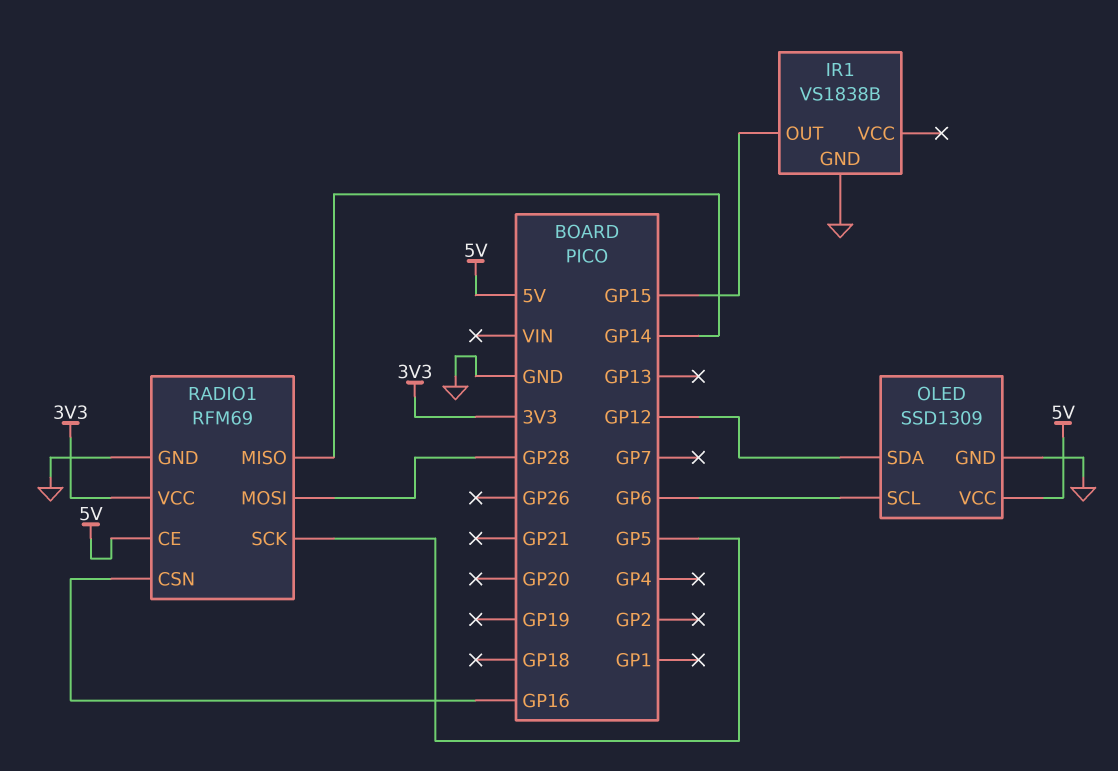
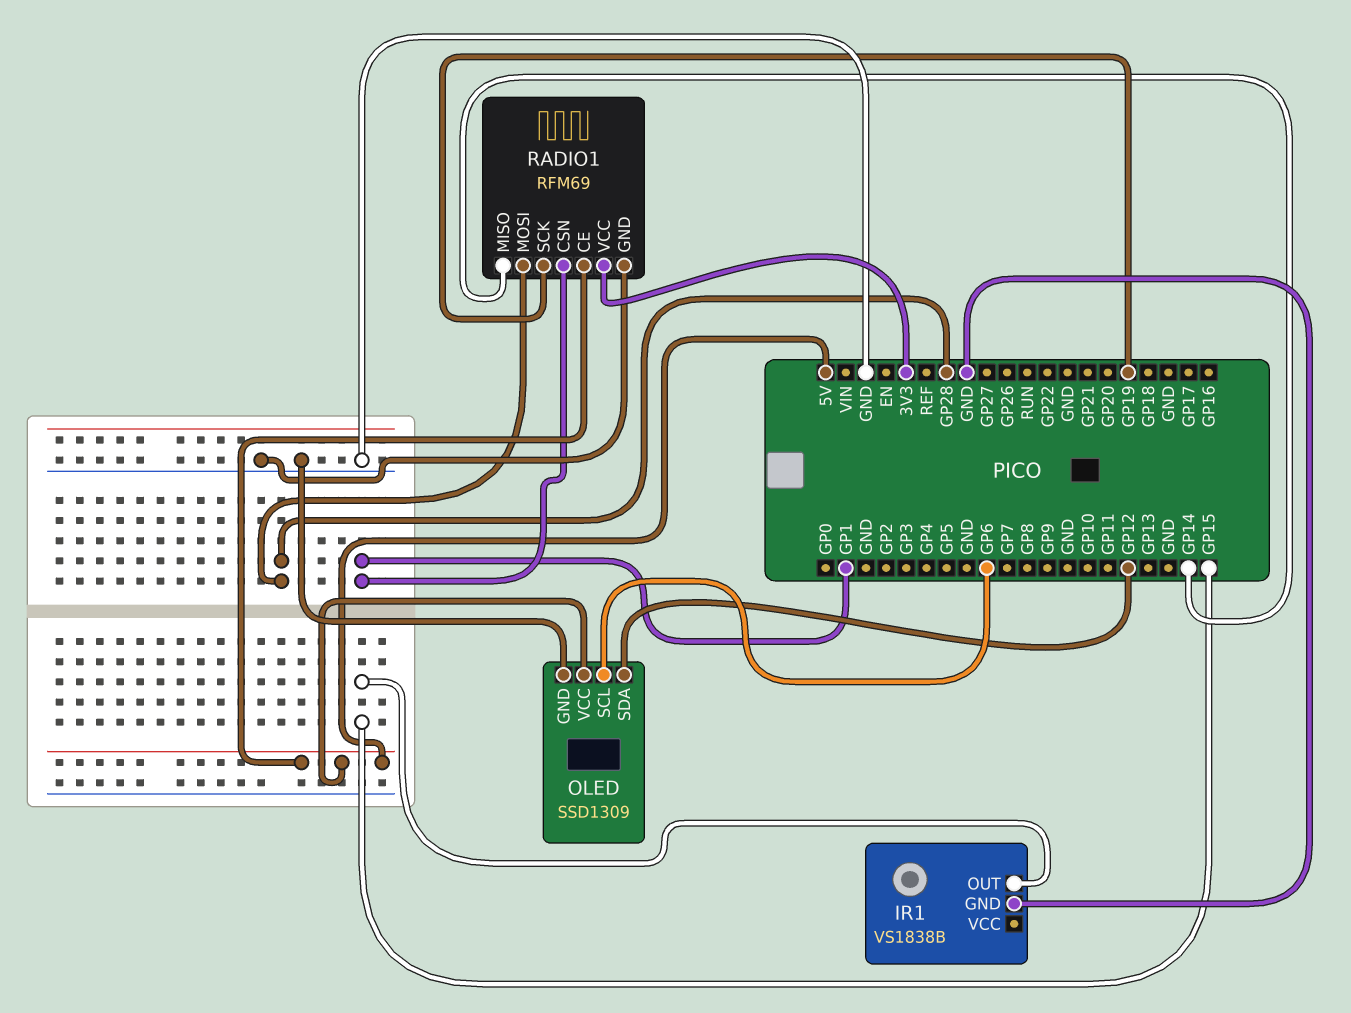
RADIO1 pin CSN: GP16 -> GP1
RADIO1 pin SCK: GP5 -> GP19

